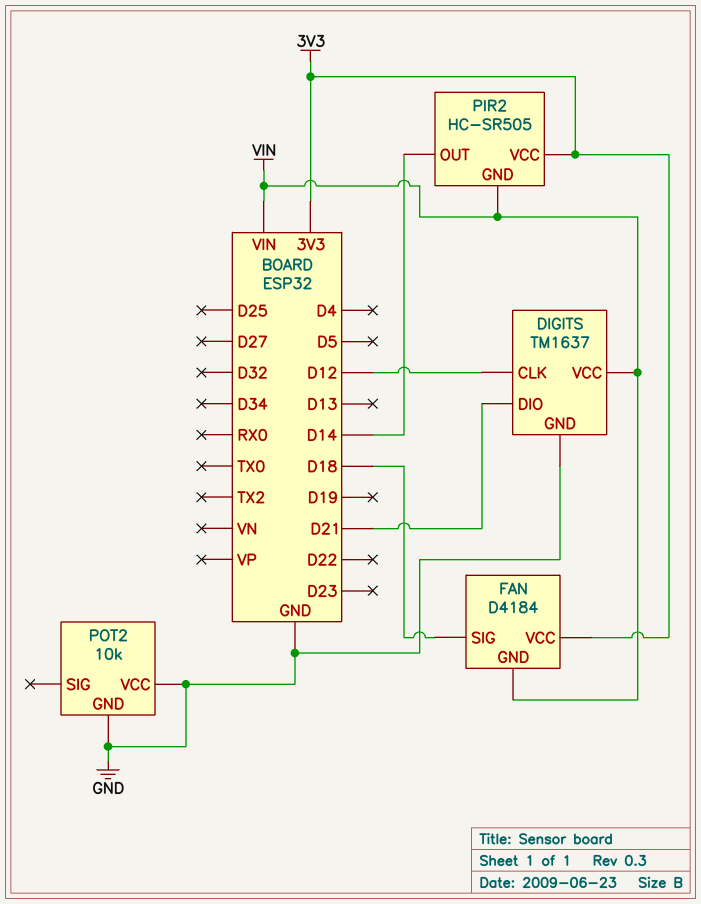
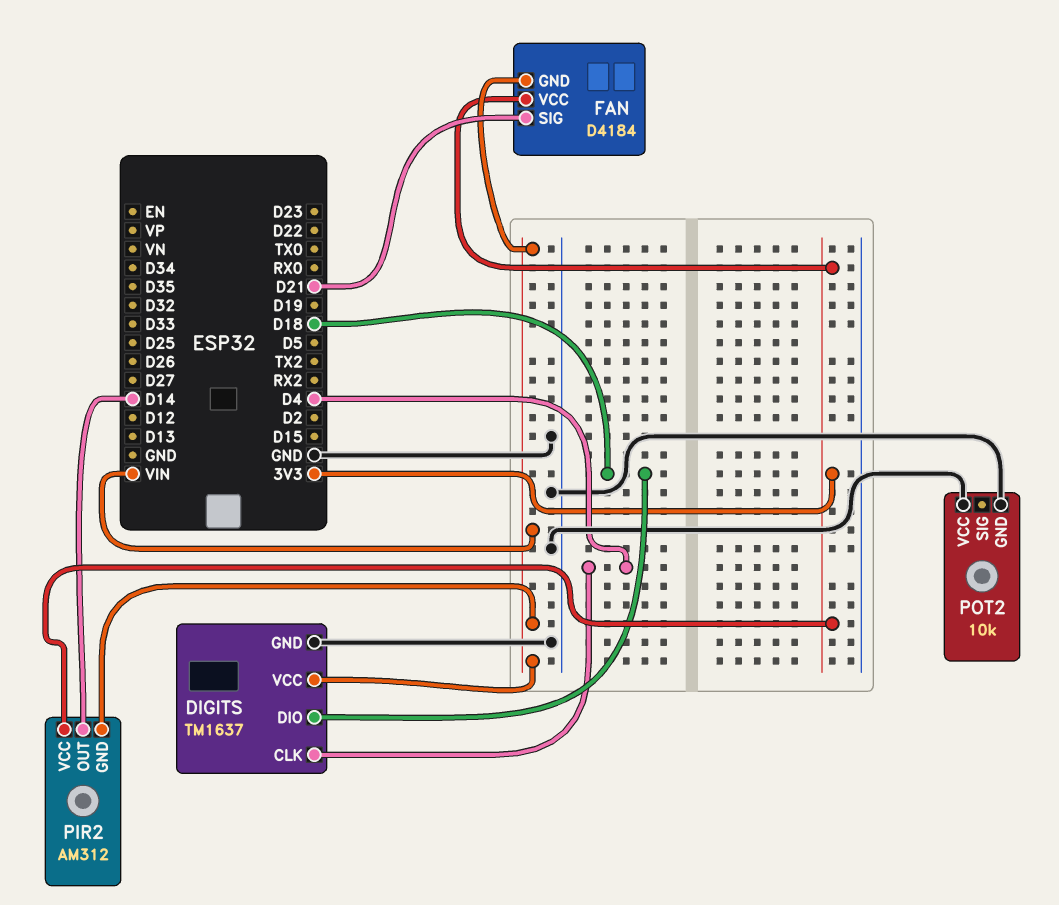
DIGITS pin CLK: D12 -> D4
DIGITS pin DIO: D21 -> D18
FAN pin SIG: D18 -> D21
PIR2: HC-SR505 -> AM312

